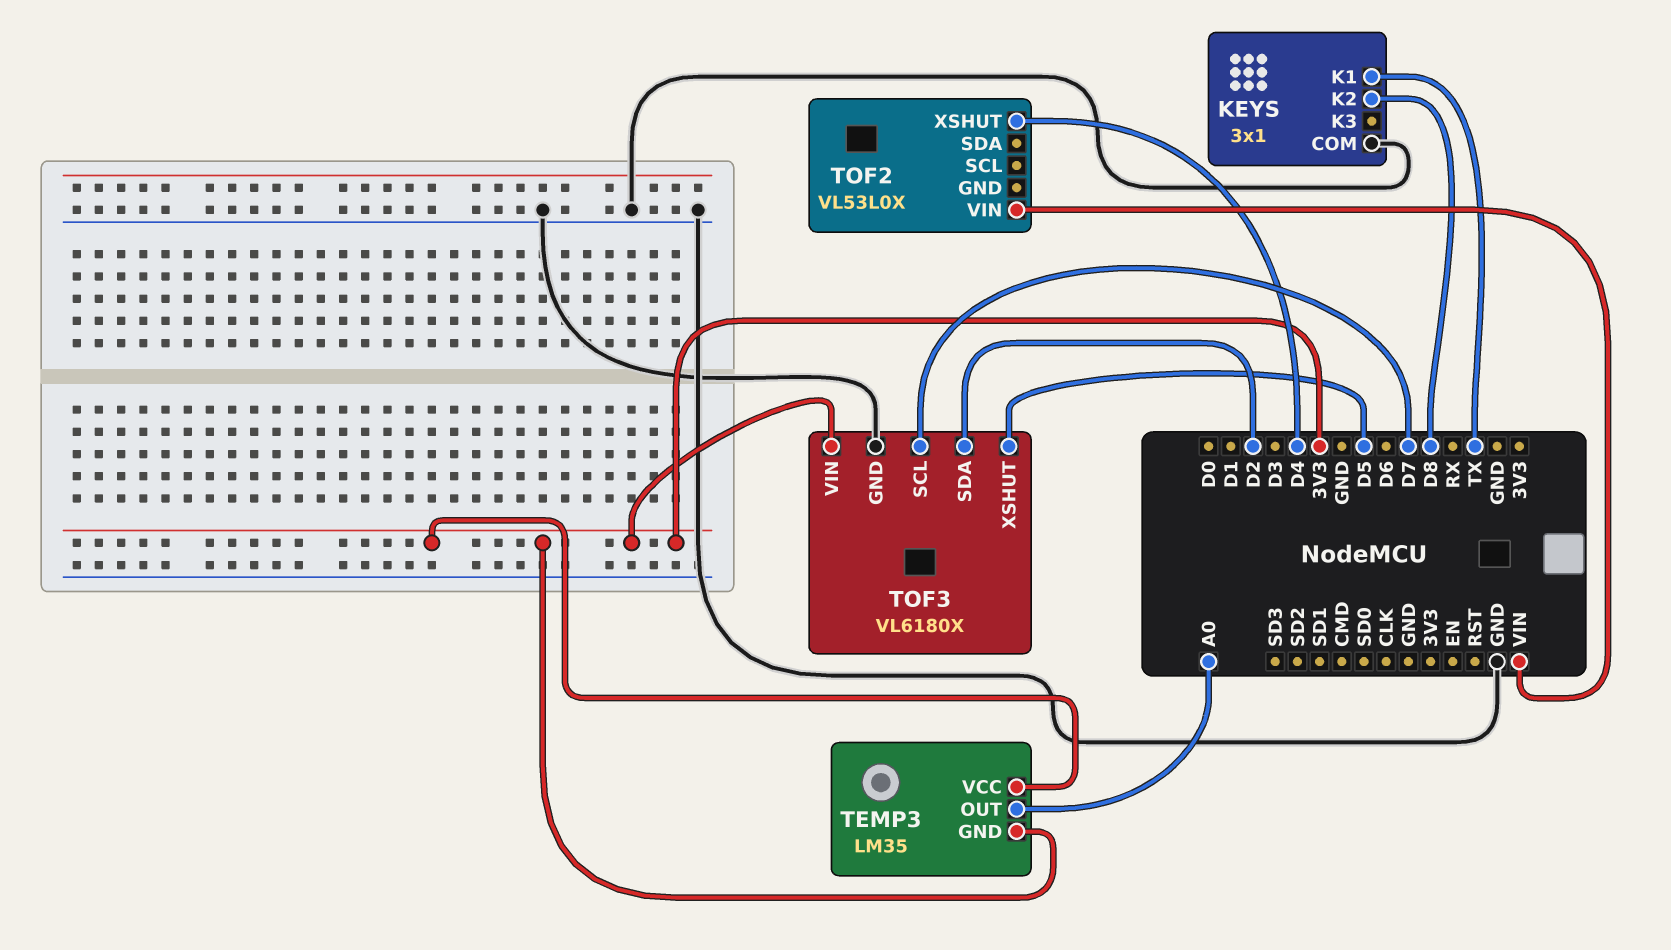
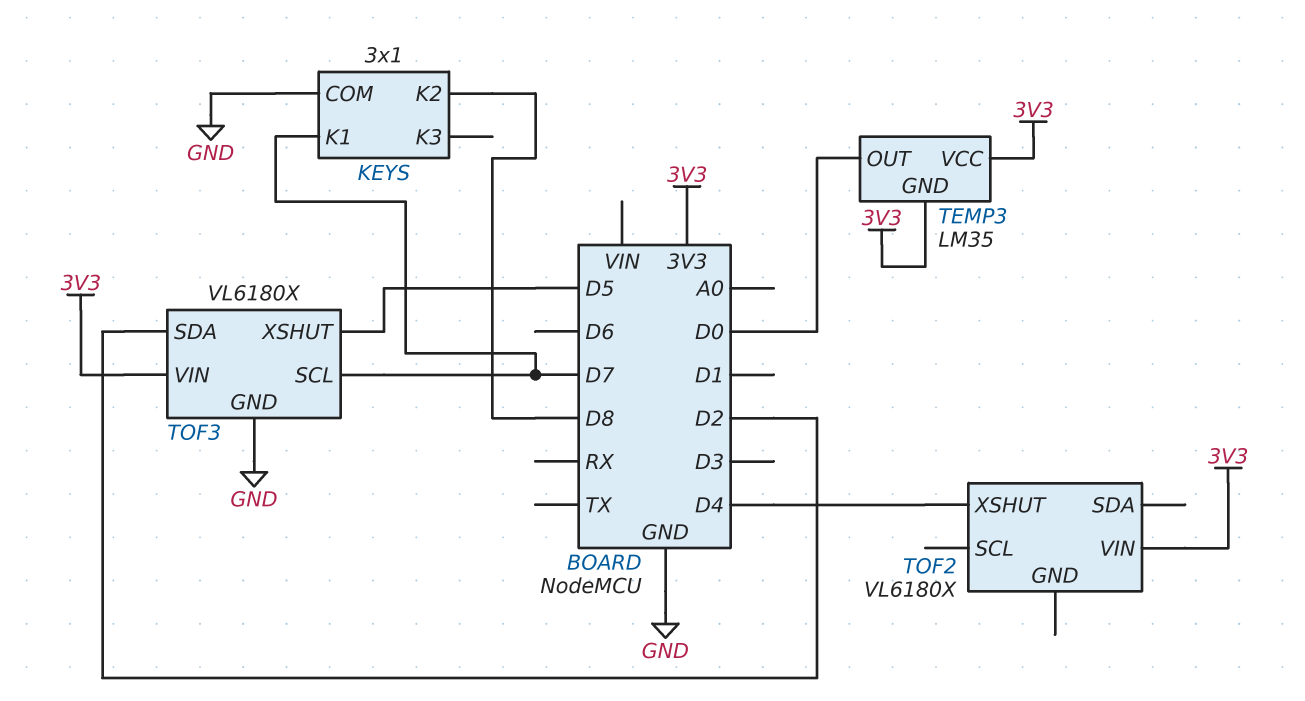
KEYS pin K1: TX -> D7
TEMP3 pin OUT: A0 -> D0
TOF2: VL53L0X -> VL6180X
TOF2 pin VIN: VIN -> 3V3

